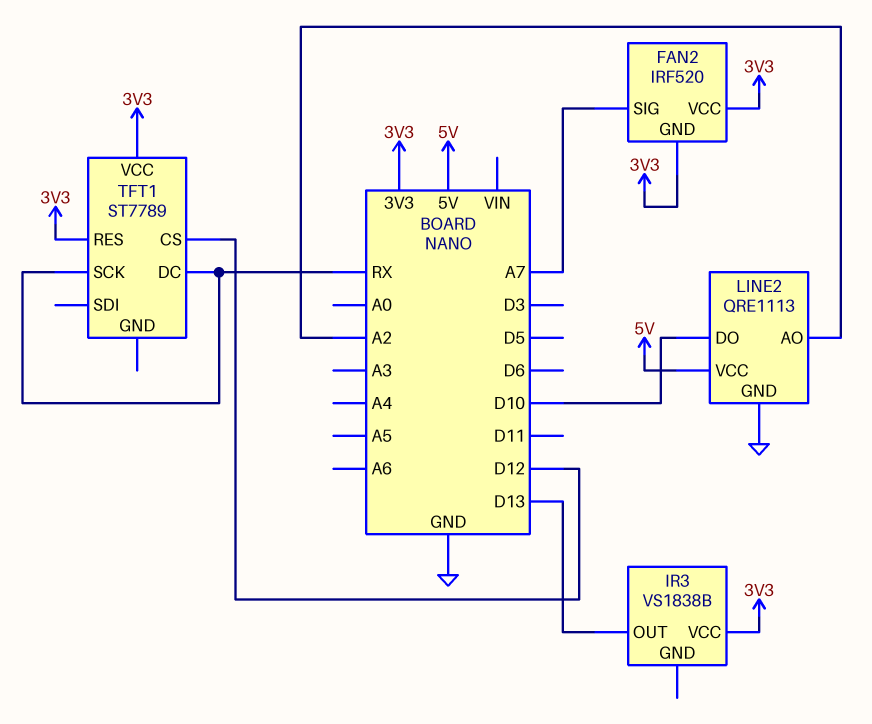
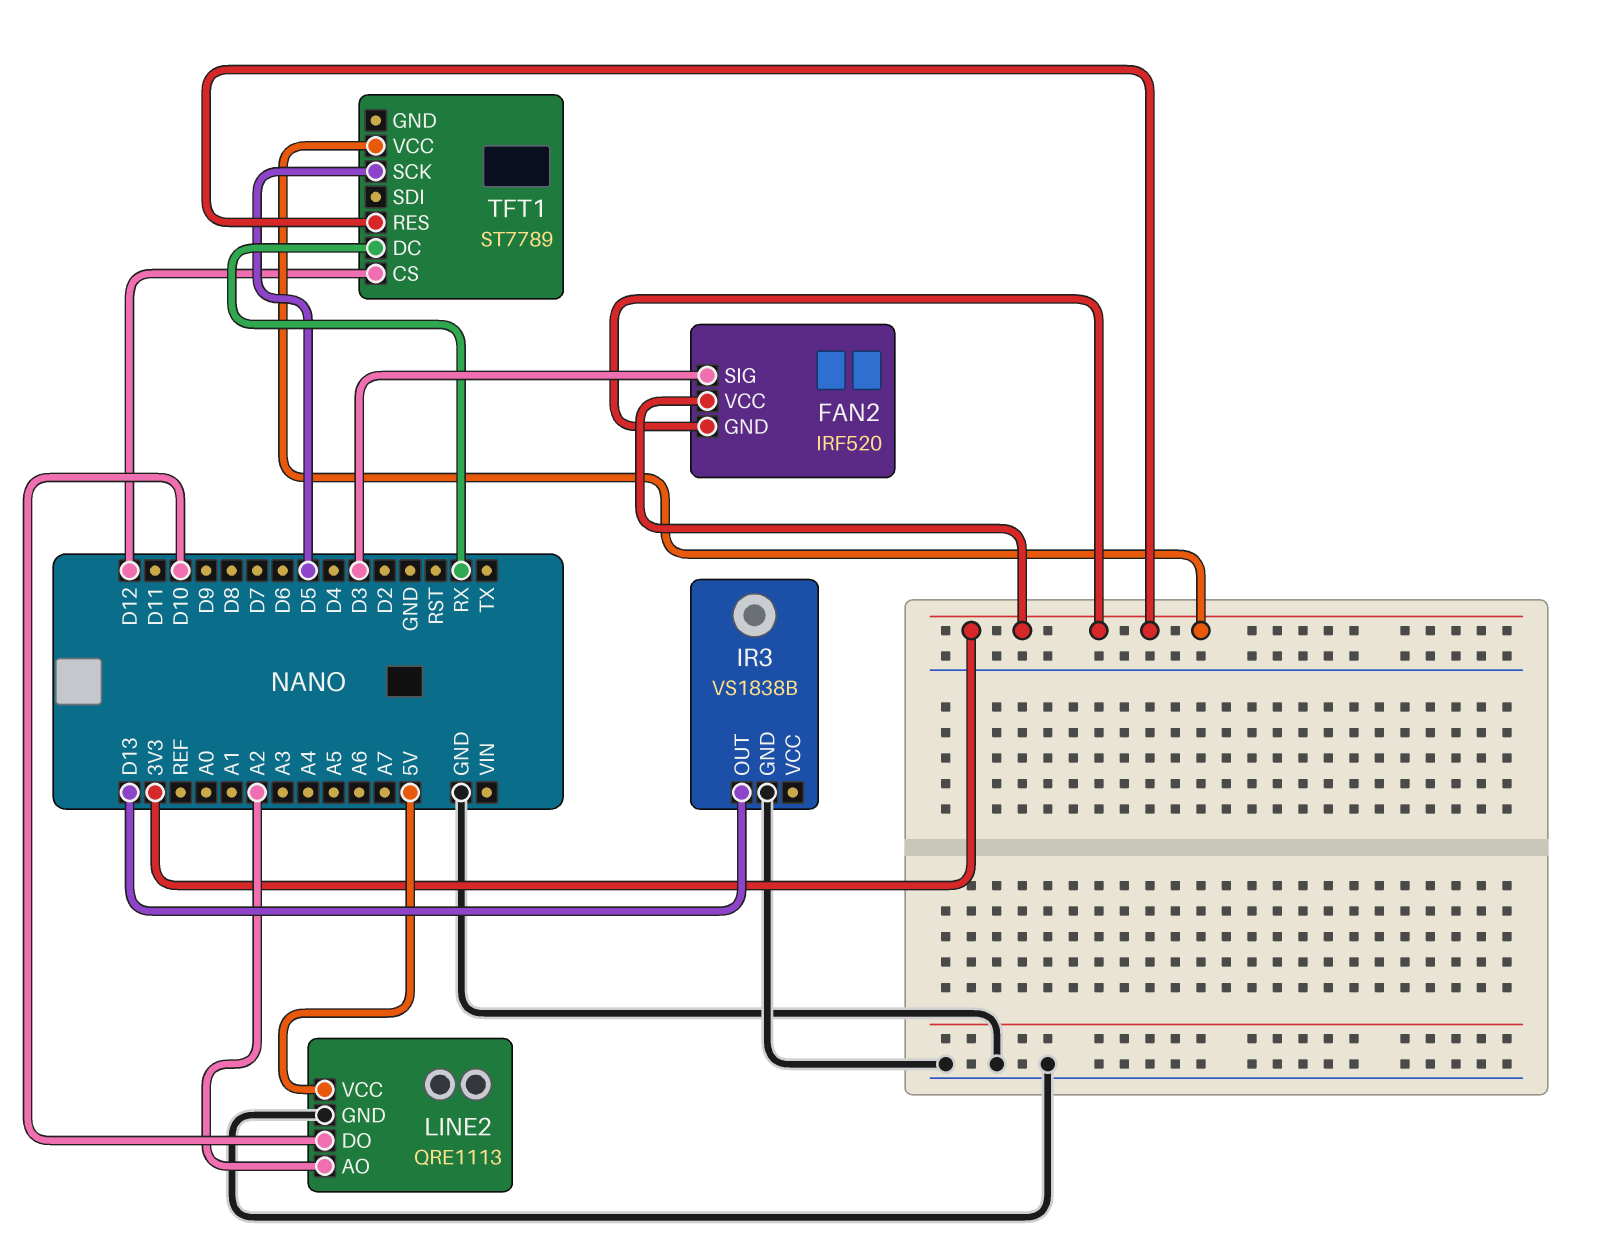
FAN2 pin SIG: A7 -> D3
IR3 pin GND: none -> GND
IR3 pin VCC: 3V3 -> none
TFT1 pin SCK: RX -> D5

